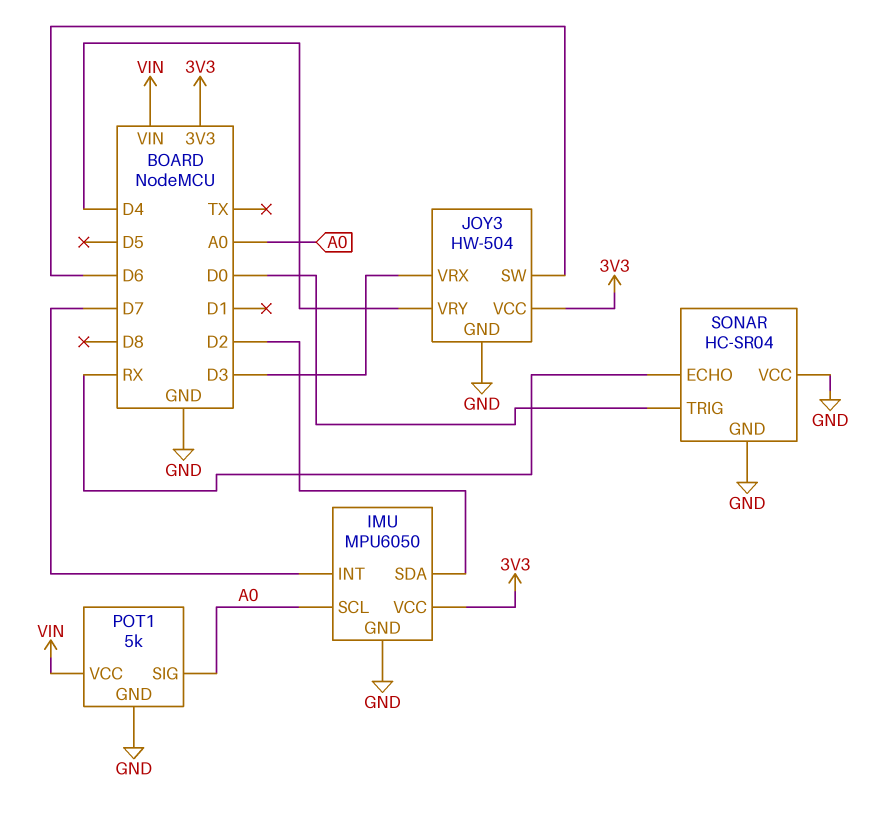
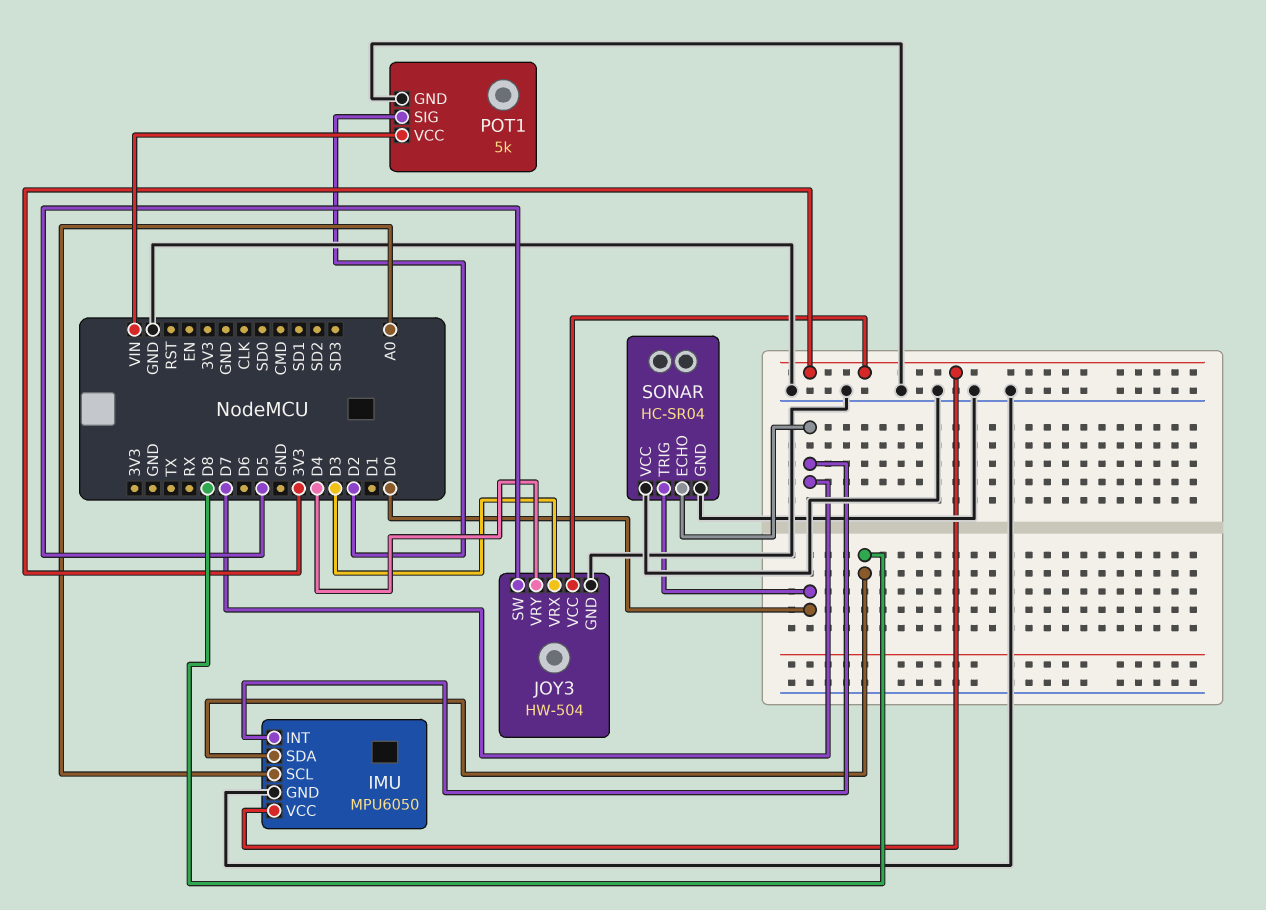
IMU pin SDA: D2 -> D8
JOY3 pin SW: D6 -> D5
POT1 pin SIG: A0 -> D2
SONAR pin ECHO: RX -> D7

